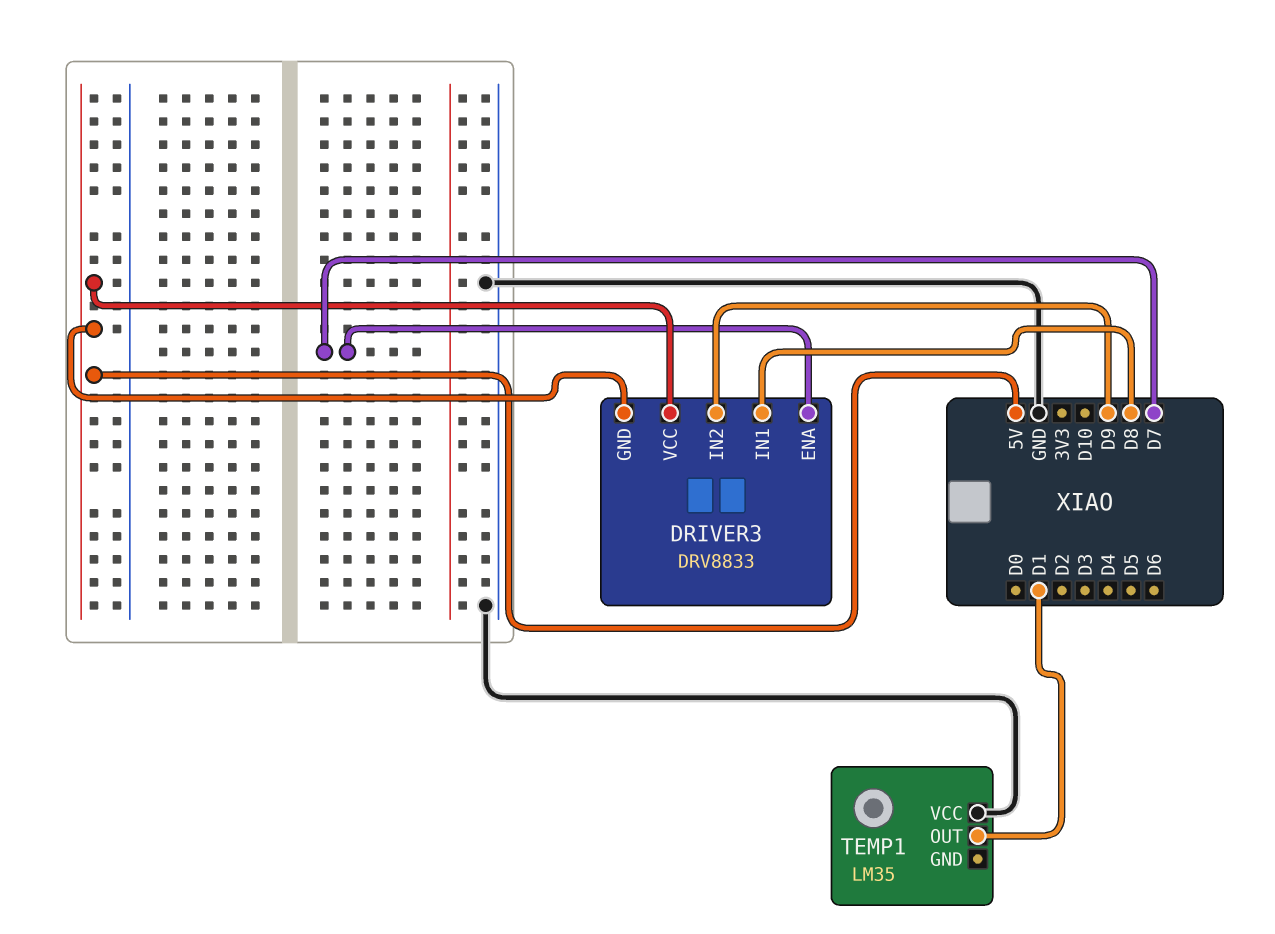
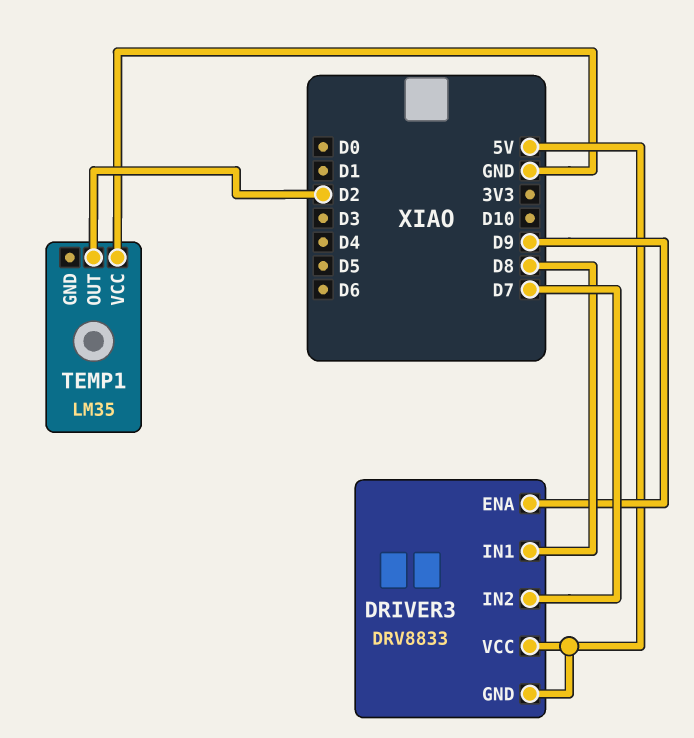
DRIVER3 pin ENA: D7 -> D9
DRIVER3 pin IN2: D9 -> D7
TEMP1 pin OUT: D1 -> D2

